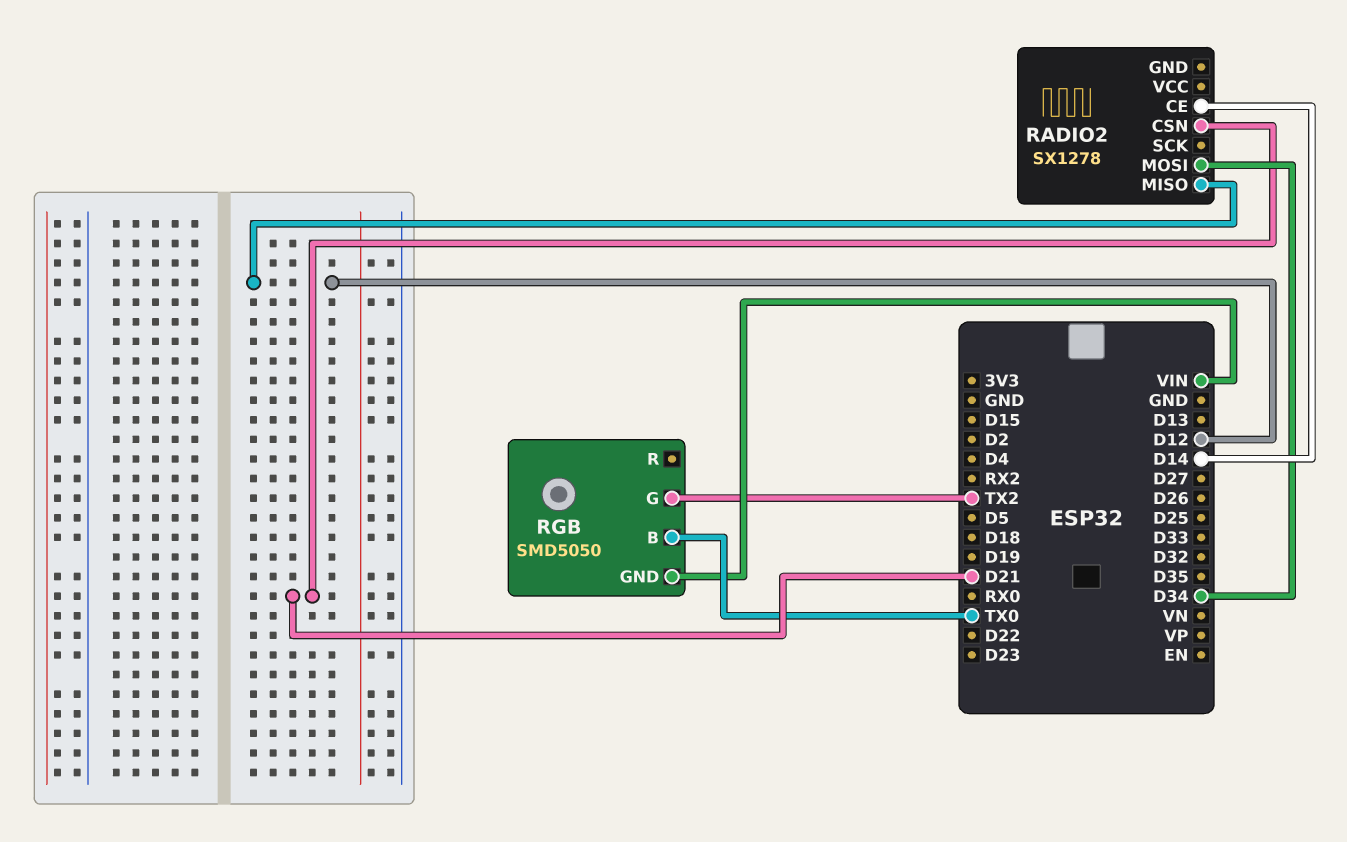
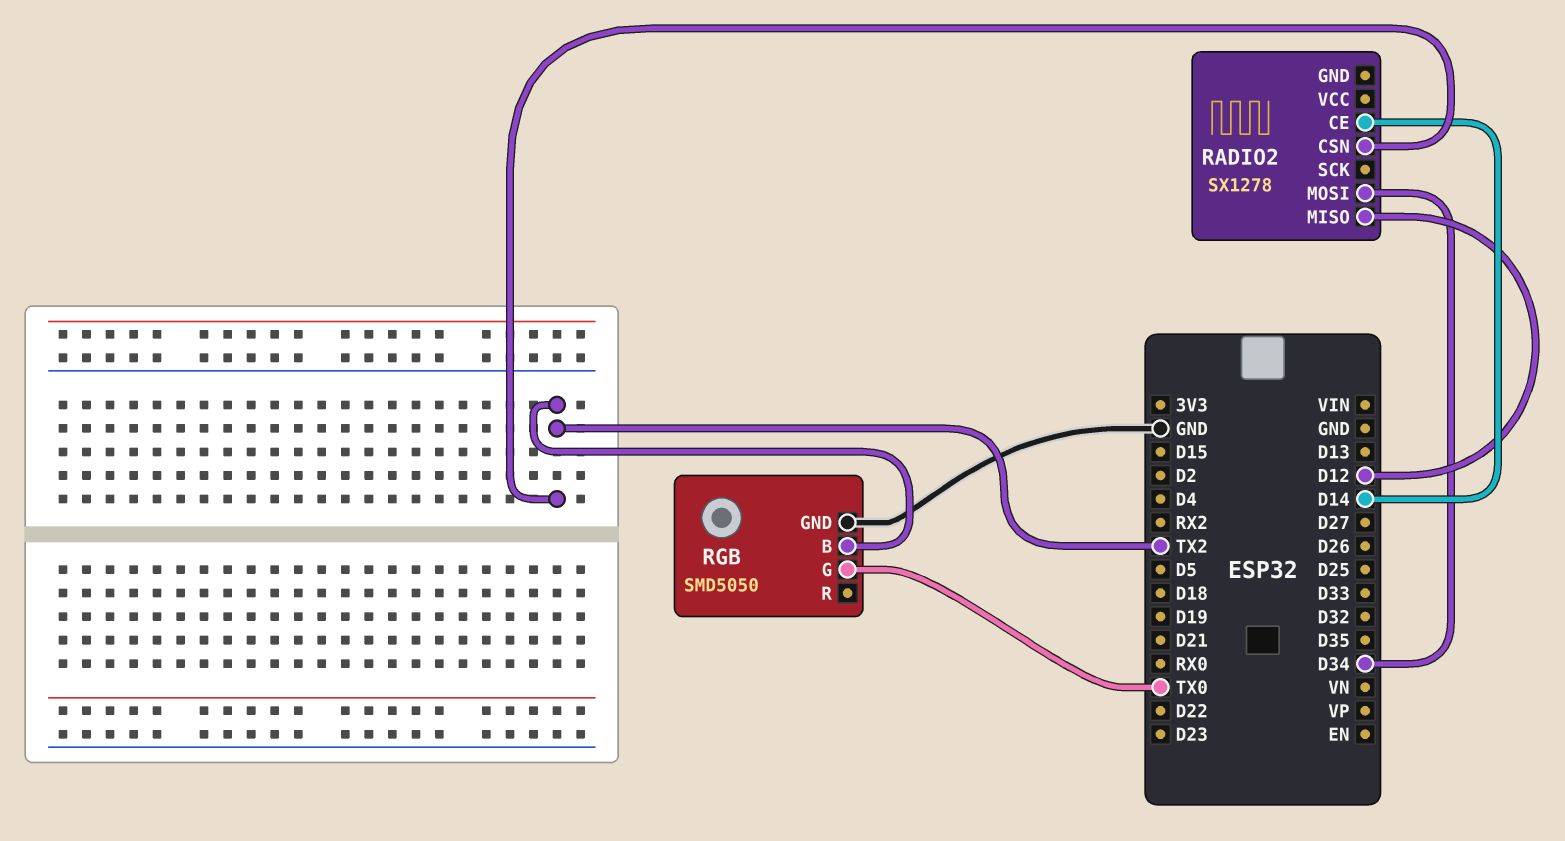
RADIO2 pin CSN: D21 -> TX2
RGB pin B: TX0 -> TX2
RGB pin G: TX2 -> TX0
RGB pin GND: VIN -> GND

